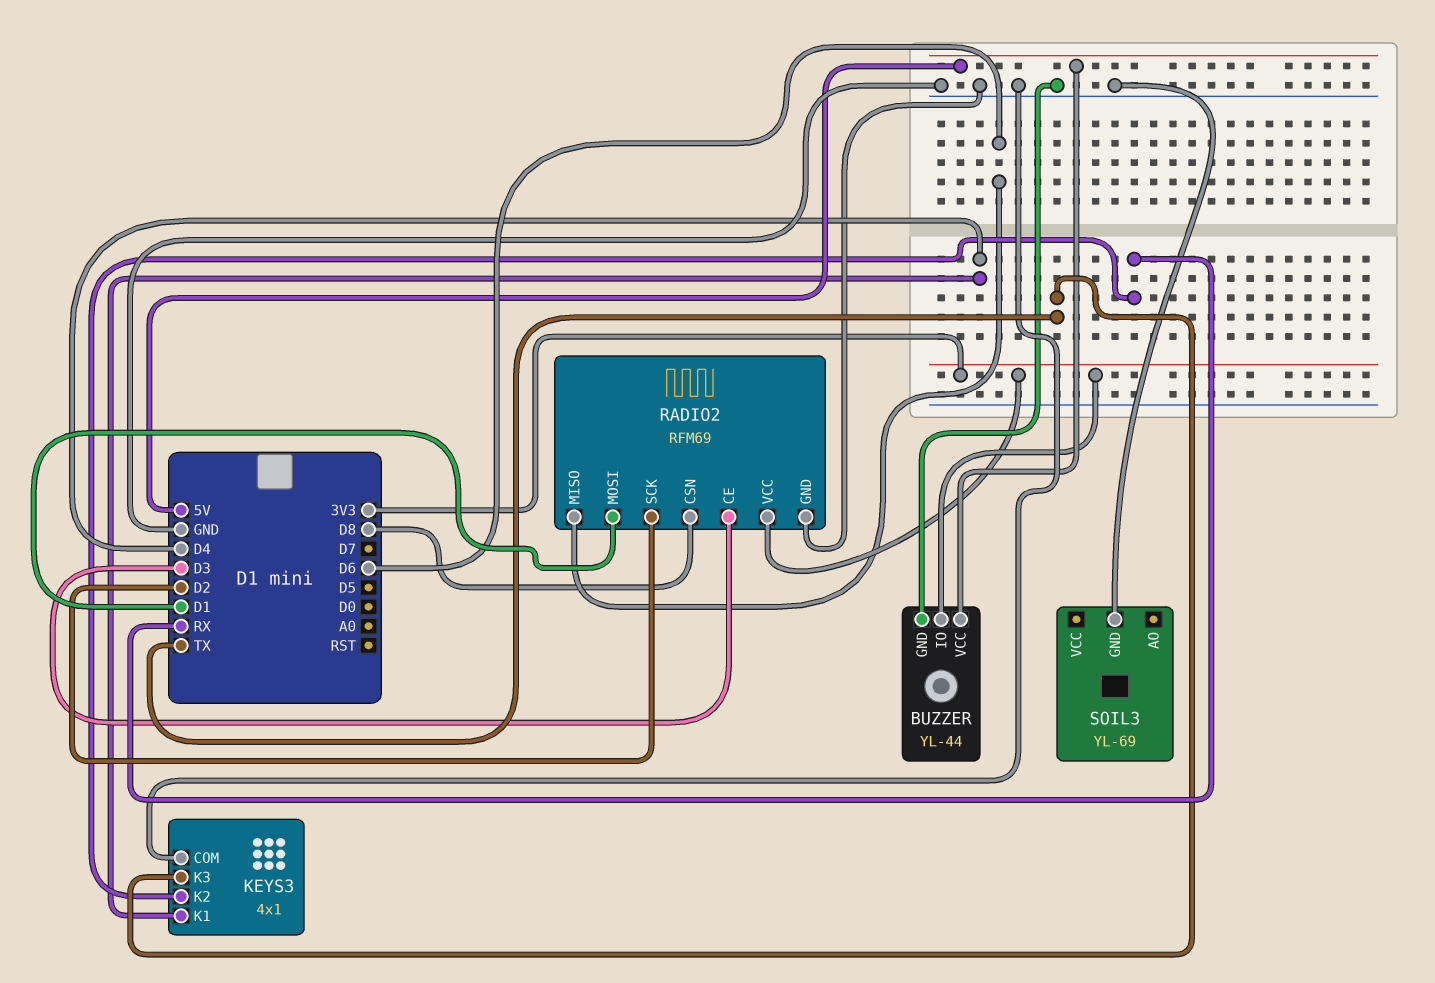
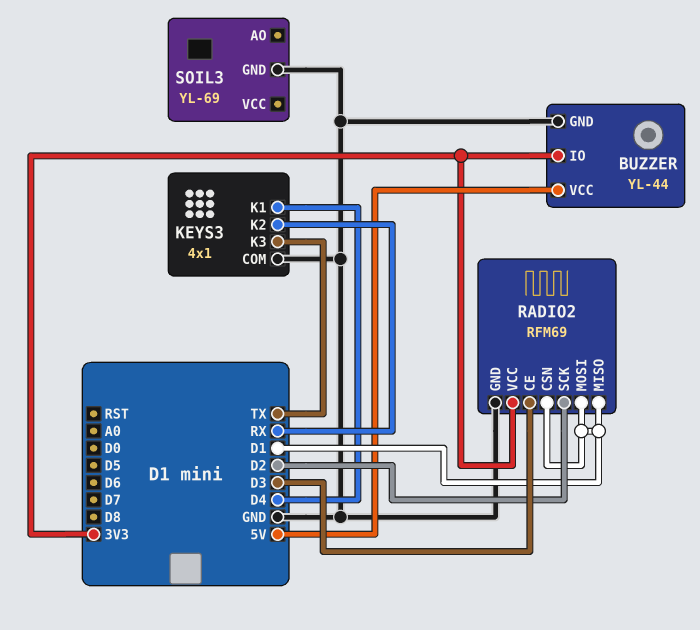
RADIO2 pin CSN: D8 -> D1
RADIO2 pin MISO: D6 -> D1

